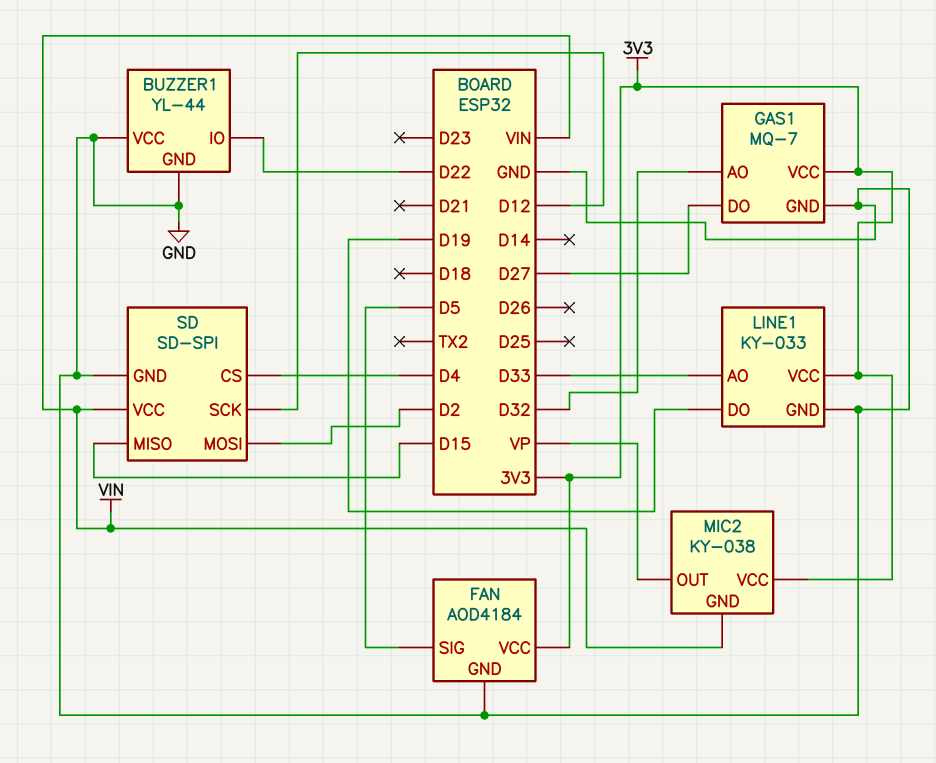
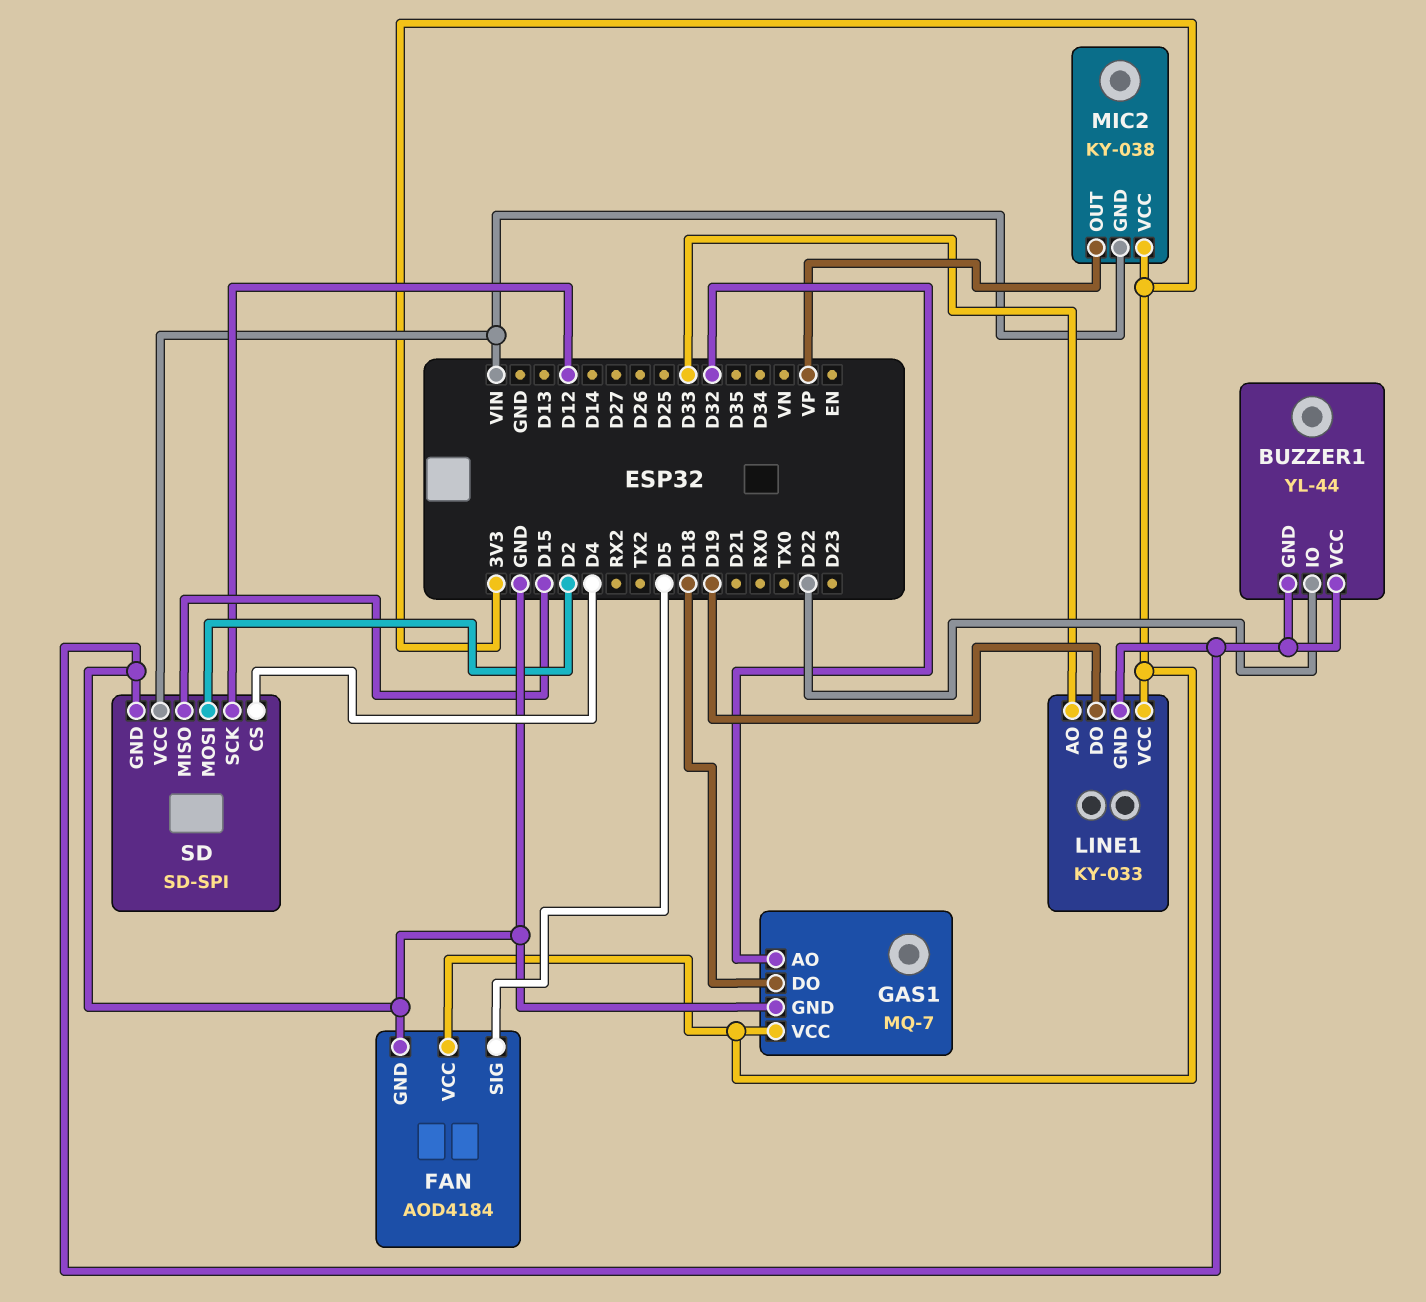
GAS1 pin DO: D27 -> D18

